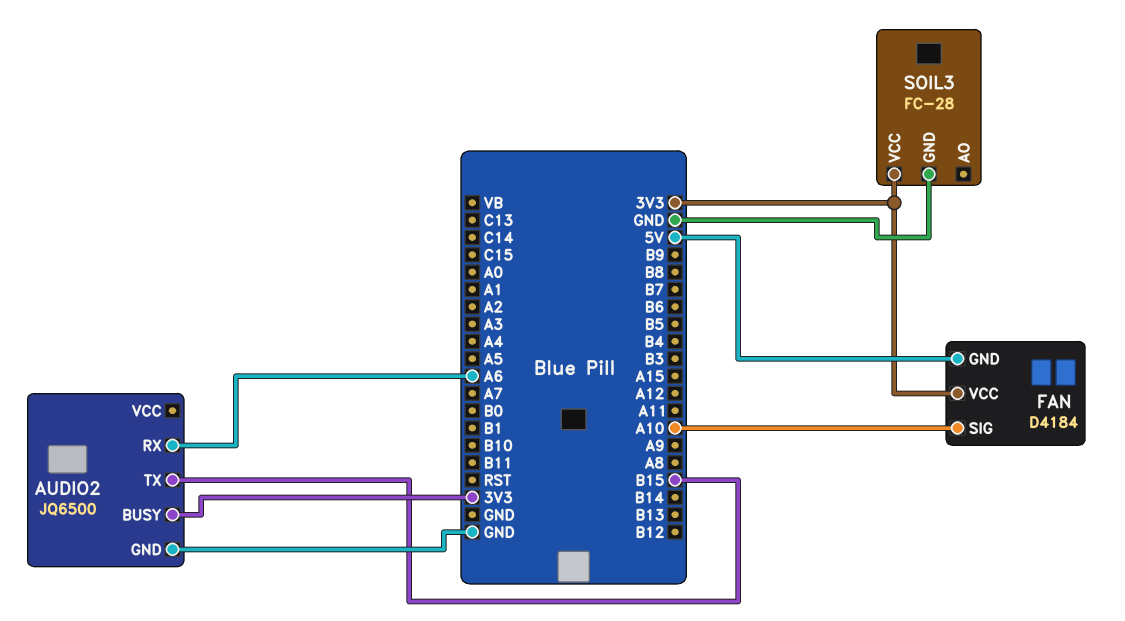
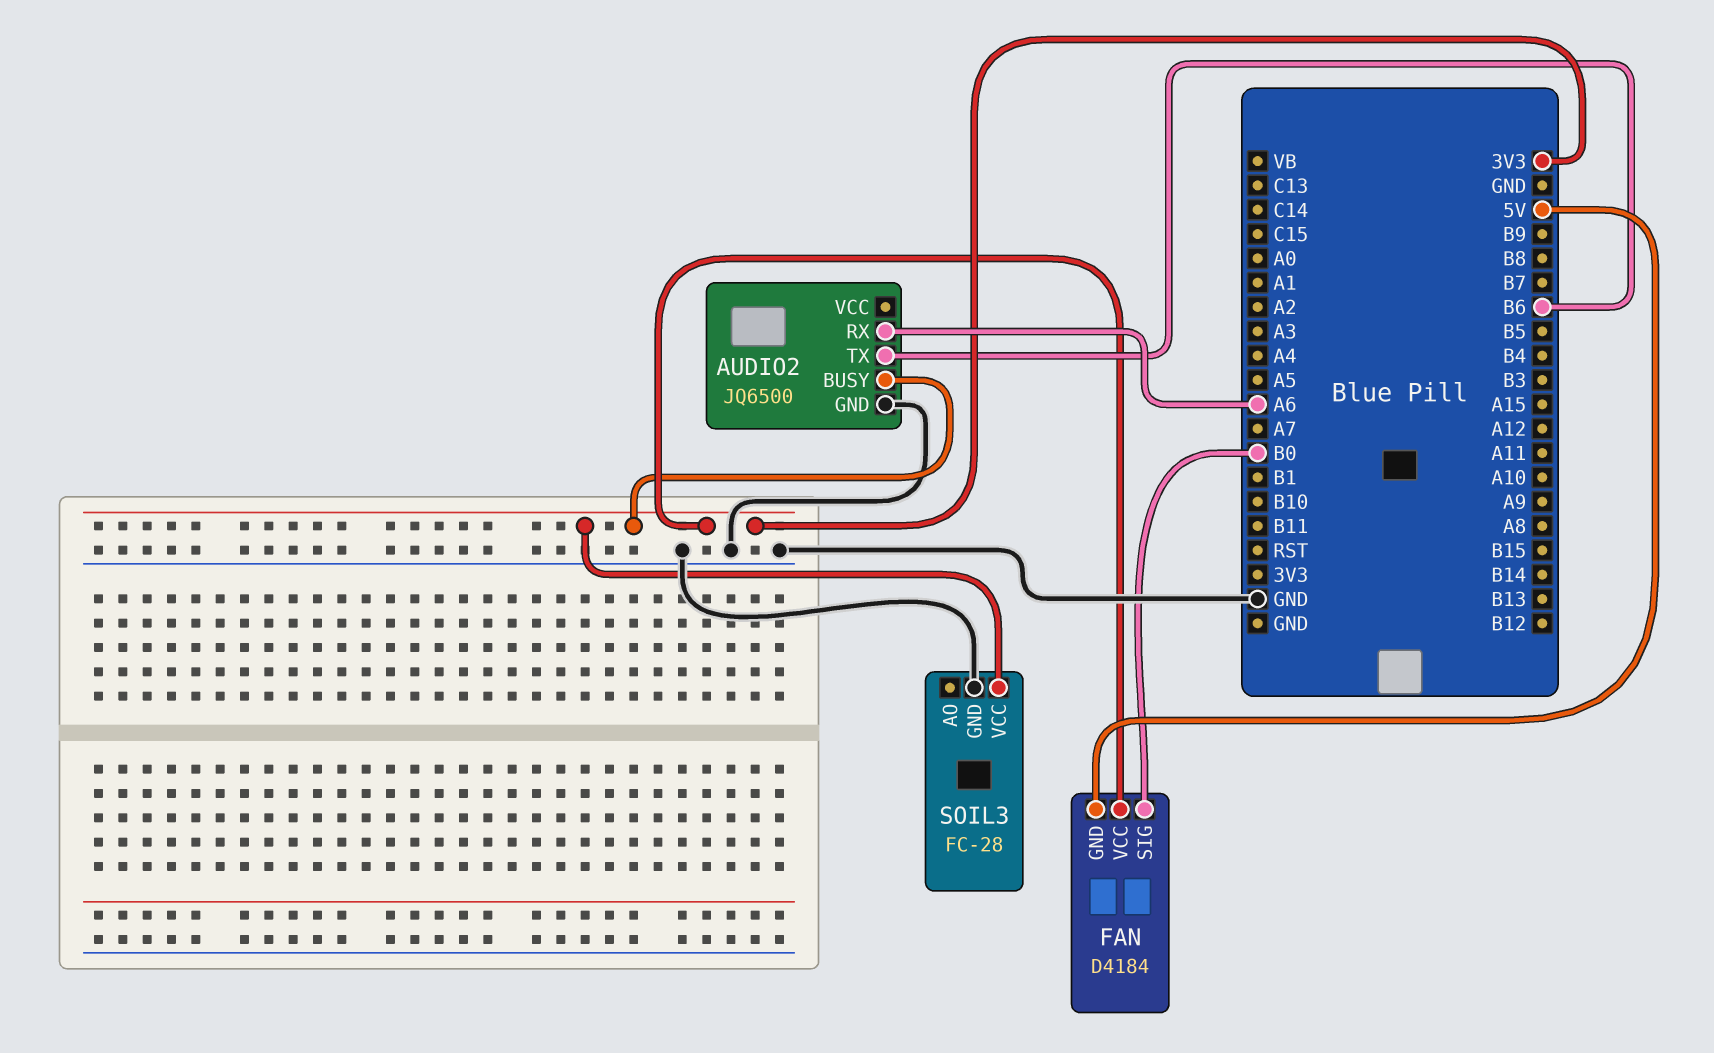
AUDIO2 pin TX: B15 -> B6
FAN pin SIG: A10 -> B0

